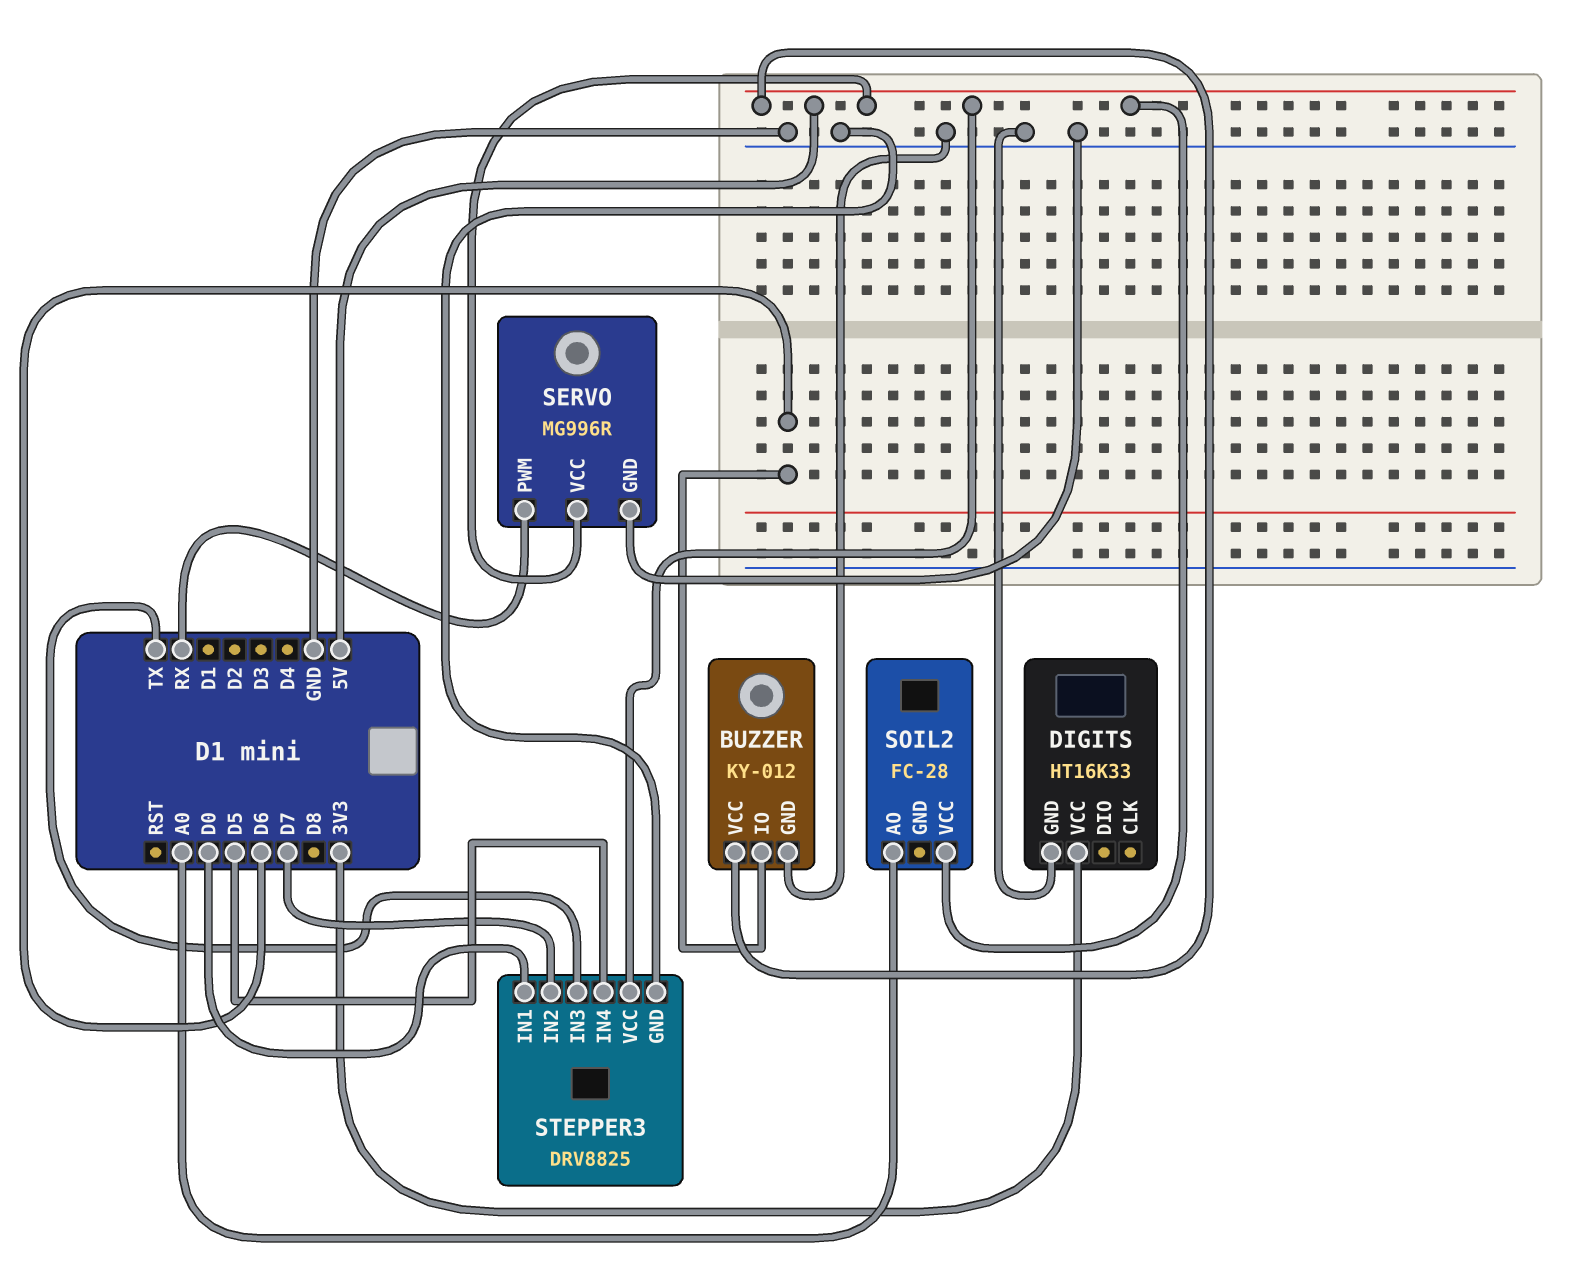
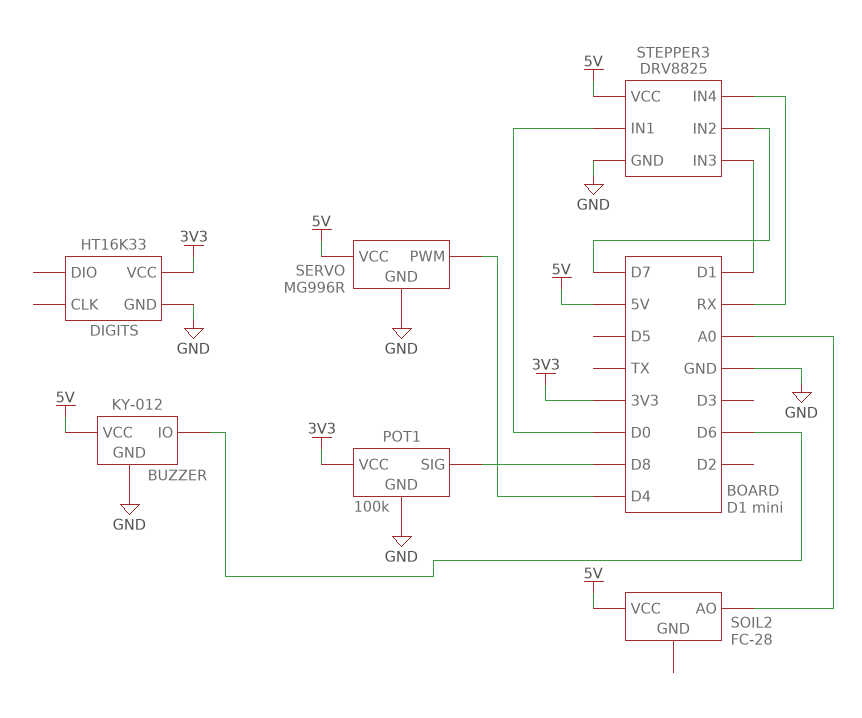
POT1: none -> 100k
POT1 pin GND: none -> GND
POT1 pin SIG: none -> D8
POT1 pin VCC: none -> 3V3
SERVO pin PWM: RX -> D4
STEPPER3 pin IN3: TX -> D1
STEPPER3 pin IN4: D5 -> RX

